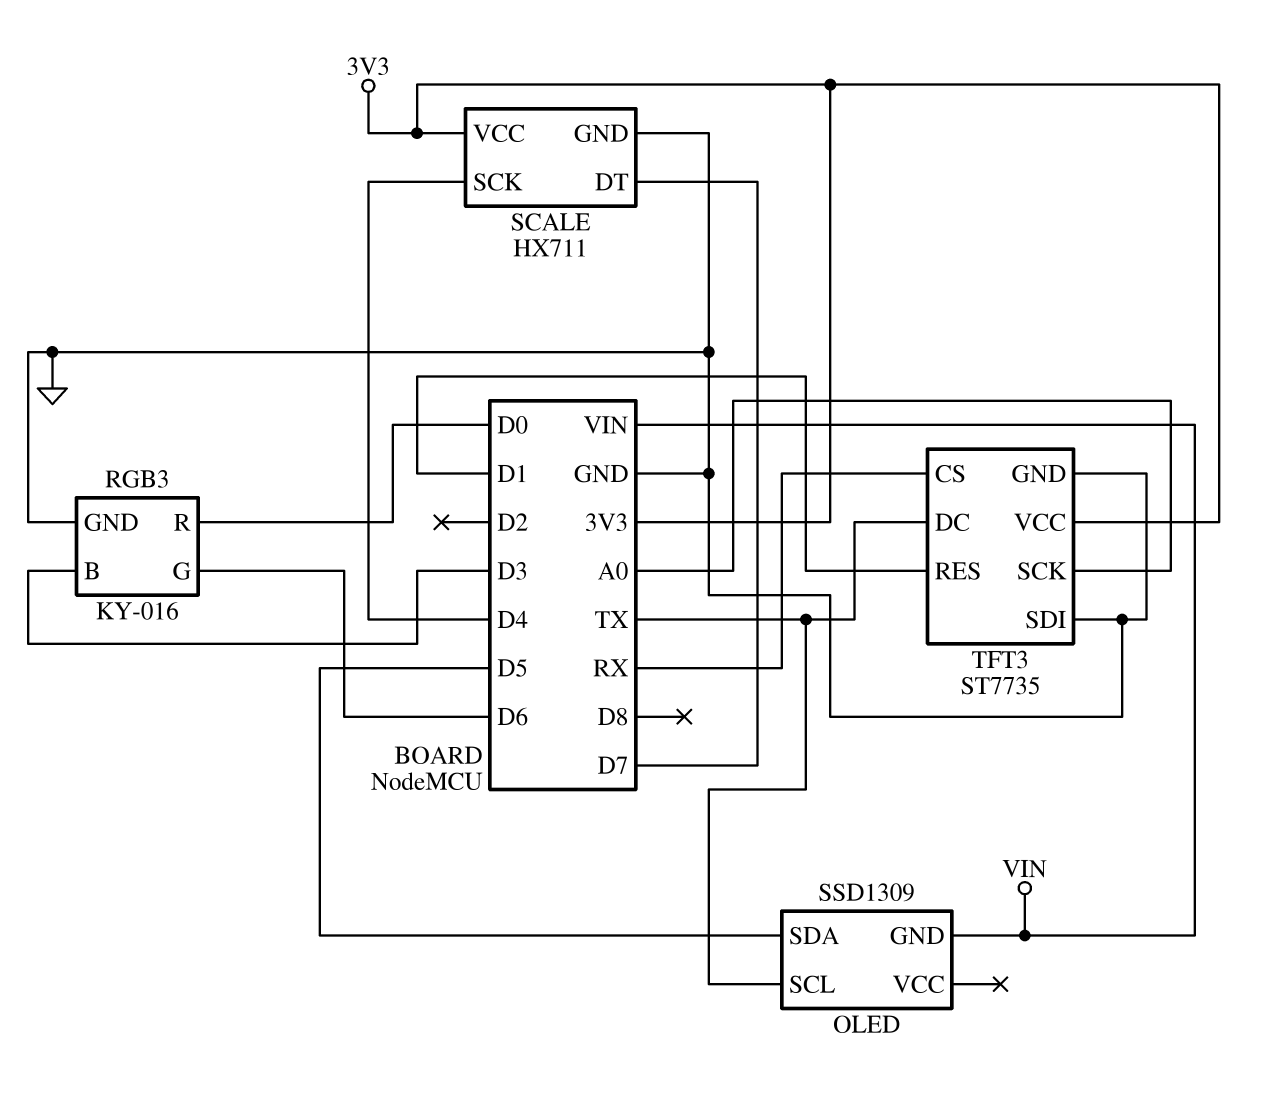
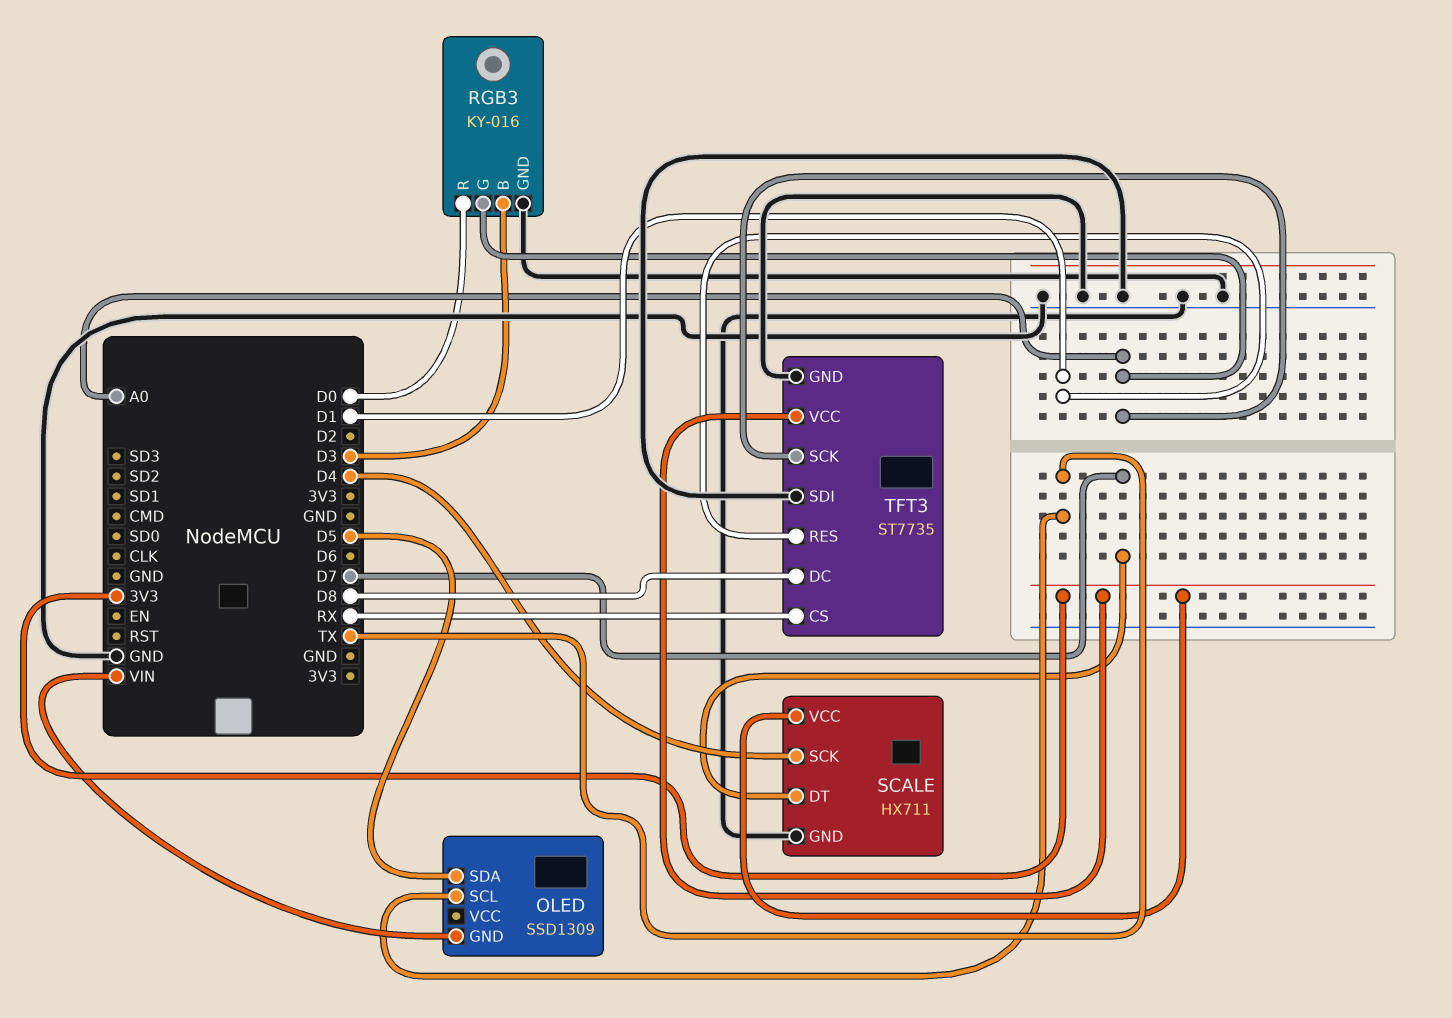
RGB3 pin G: D6 -> A0
TFT3 pin DC: TX -> D8

